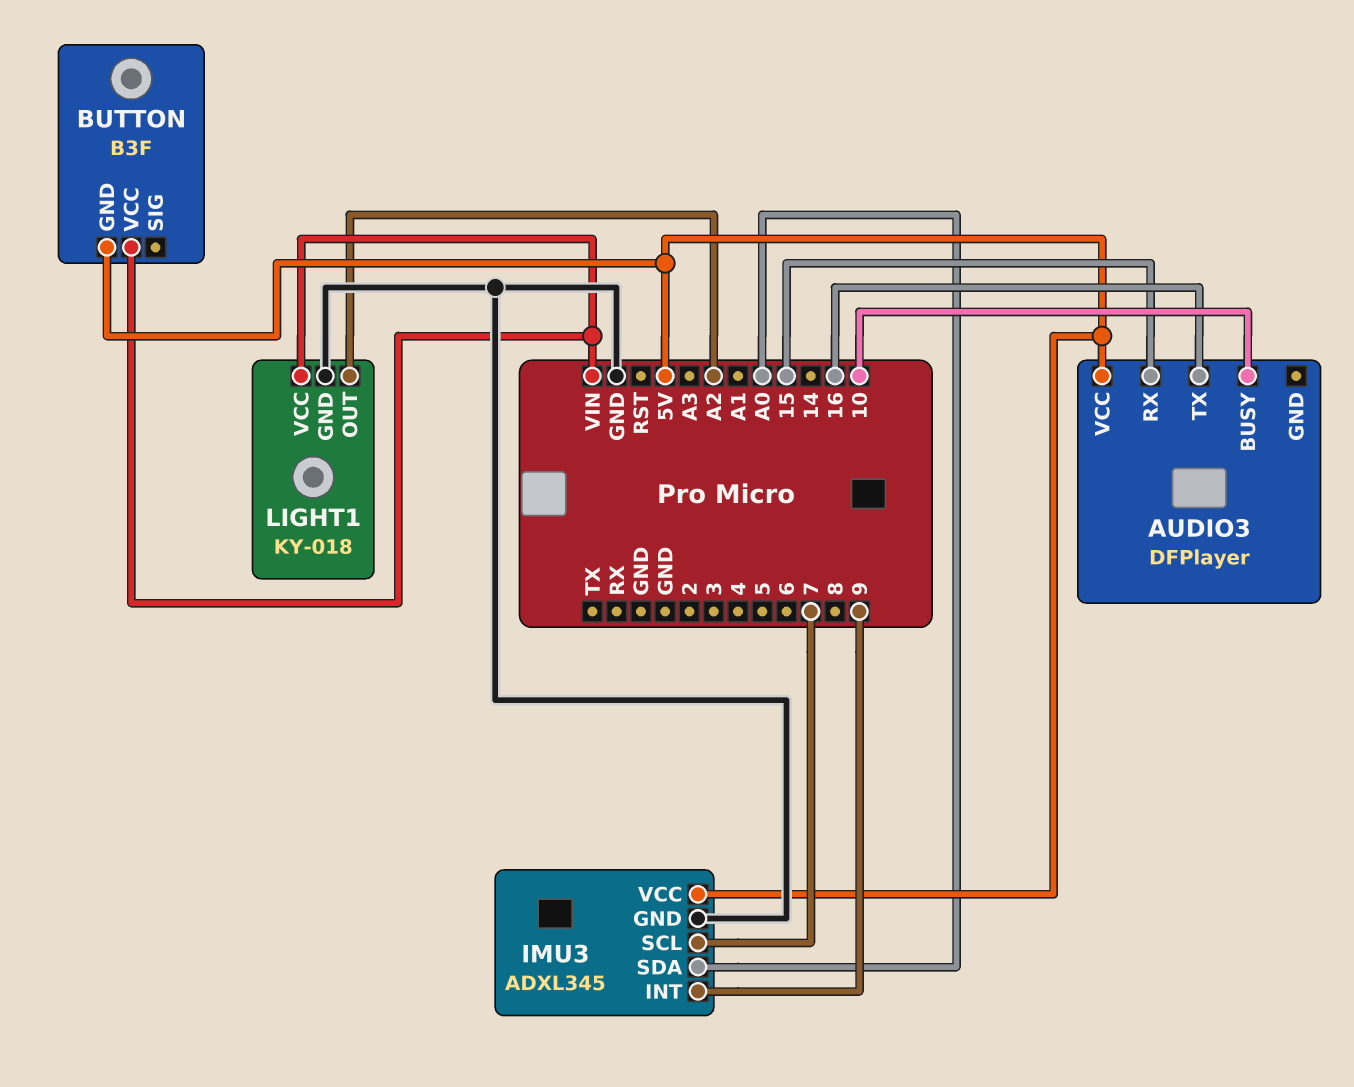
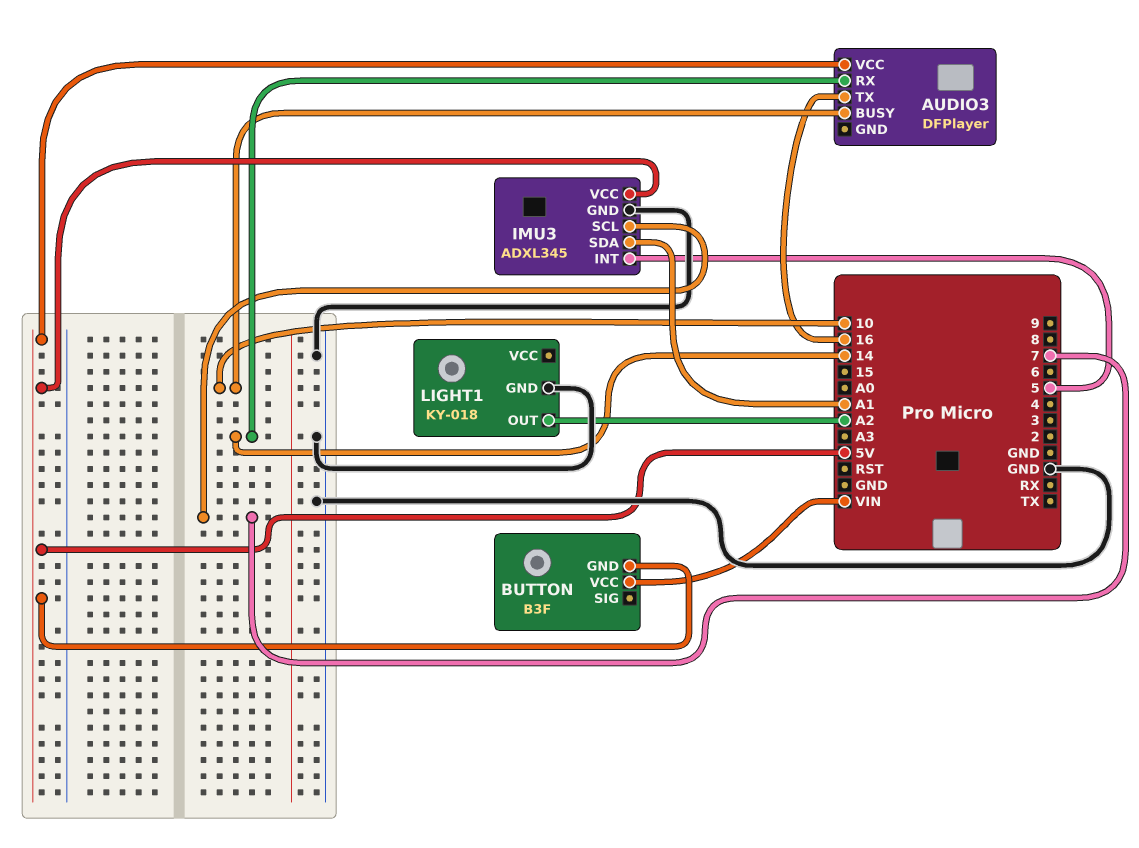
AUDIO3 pin RX: 15 -> 14
IMU3 pin INT: 9 -> 5
IMU3 pin SDA: A0 -> A1
LIGHT1 pin VCC: VIN -> none

